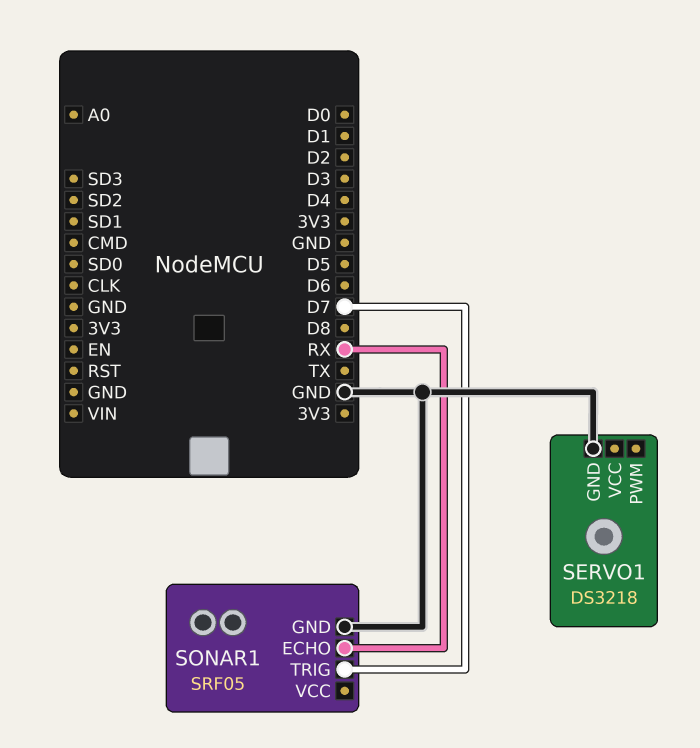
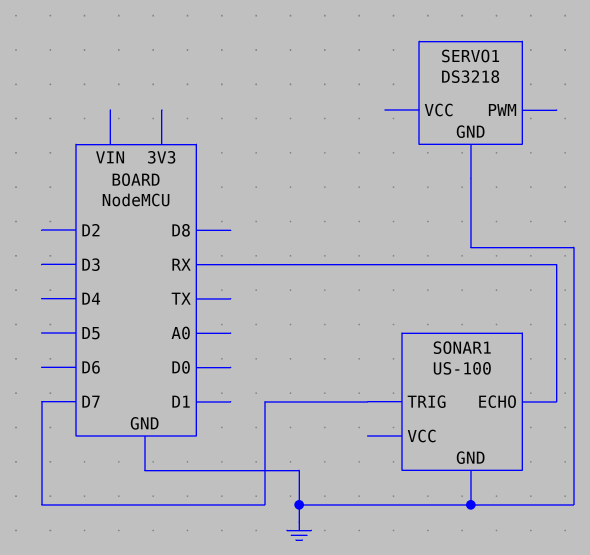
SONAR1: SRF05 -> US-100

